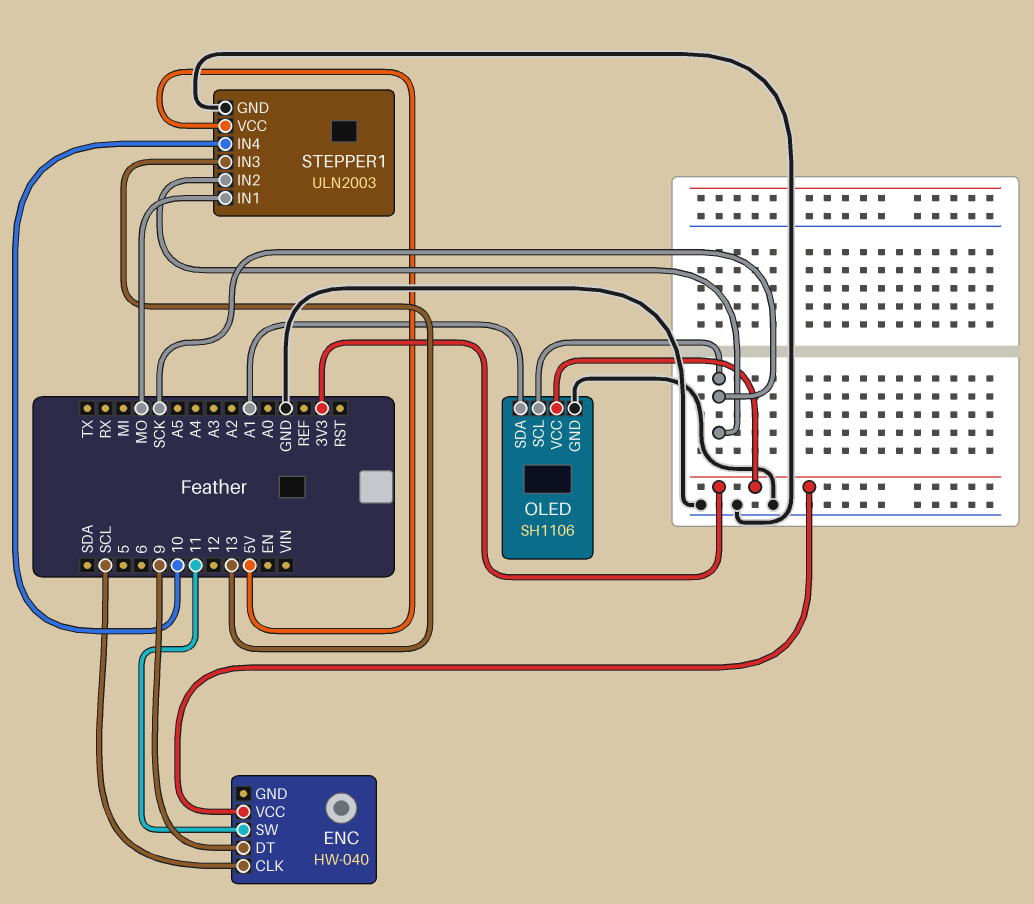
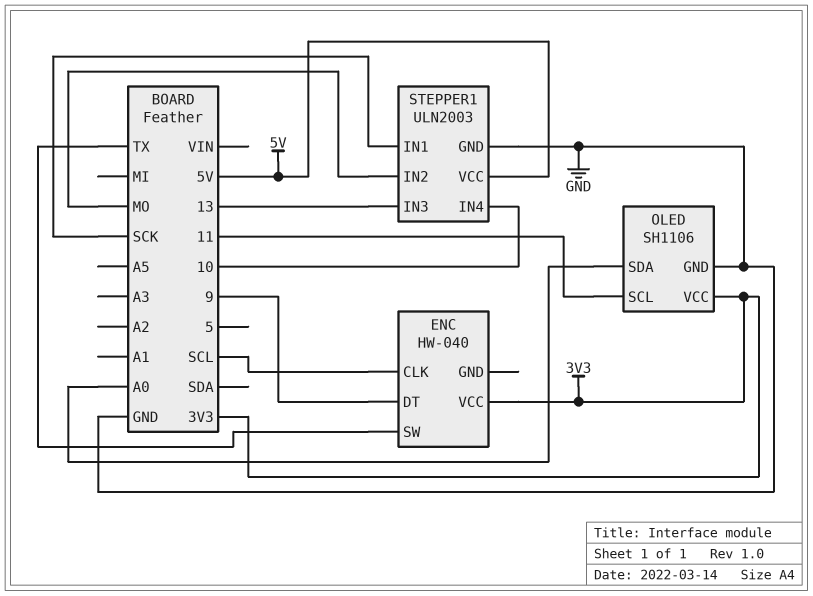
ENC pin SW: 11 -> TX
OLED pin SCL: SCK -> 11
OLED pin SDA: A1 -> A0
STEPPER1 pin IN1: MO -> SCK
STEPPER1 pin IN2: SCK -> MO

